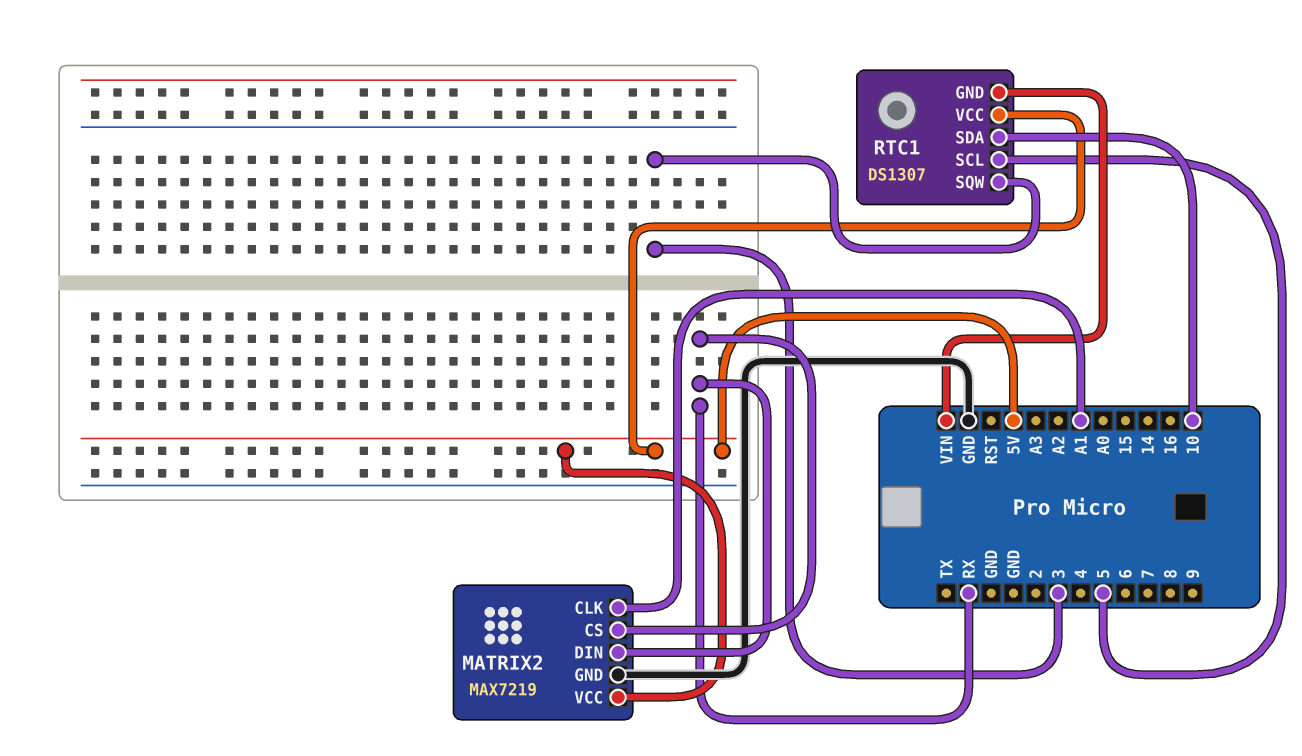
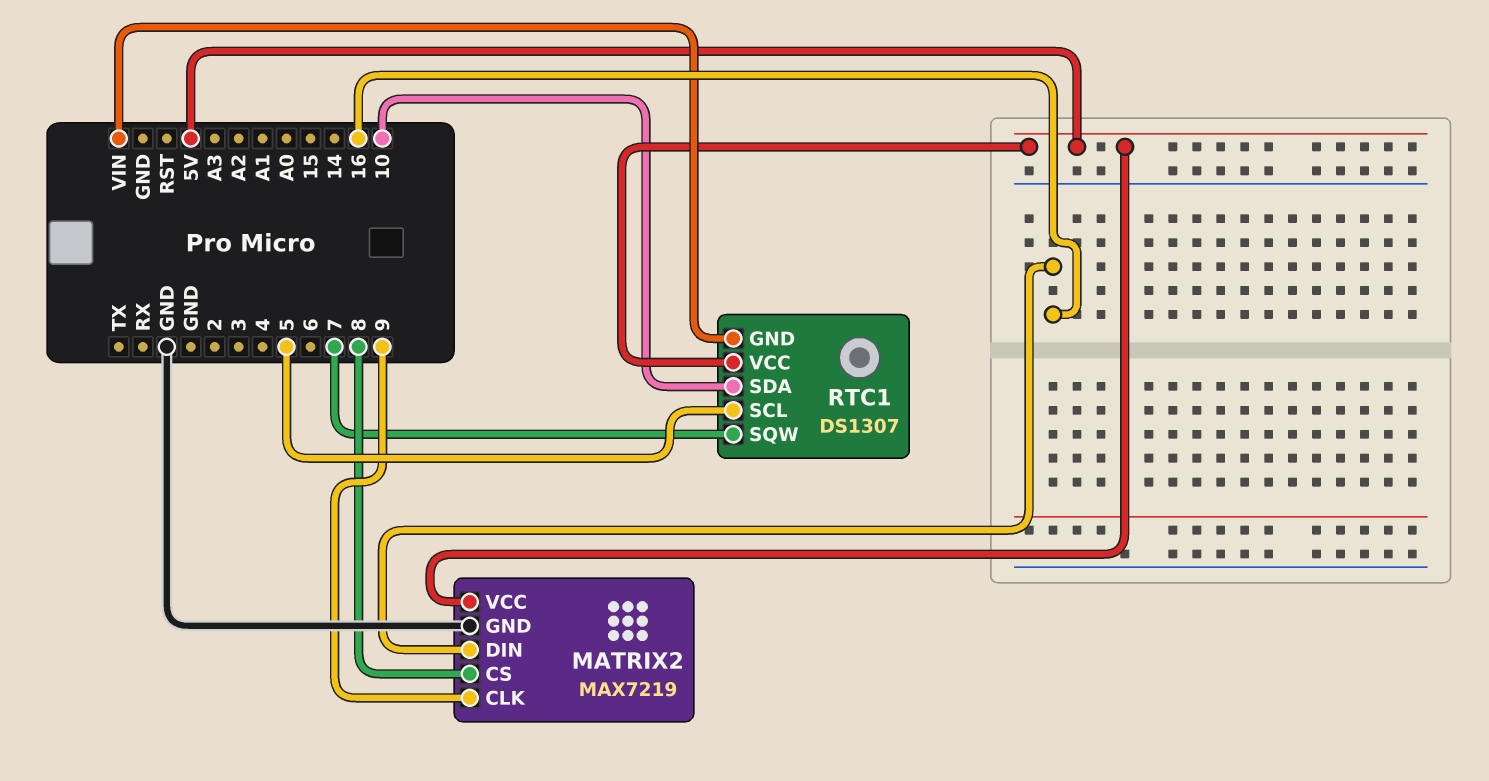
MATRIX2 pin CLK: A1 -> 9
MATRIX2 pin CS: RX -> 8
MATRIX2 pin DIN: RX -> 16
RTC1 pin SQW: 3 -> 7

